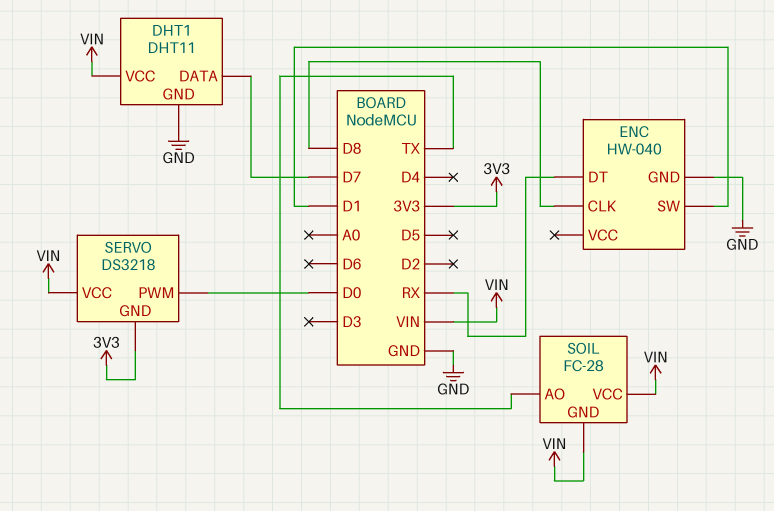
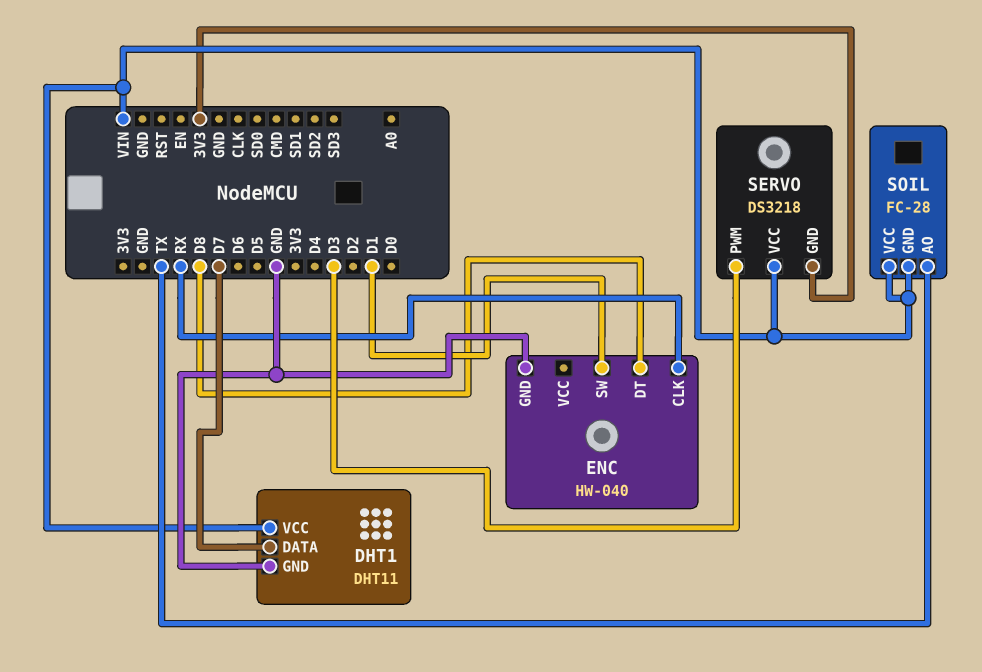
ENC pin CLK: D8 -> RX
ENC pin DT: RX -> D8
SERVO pin PWM: D0 -> D3

